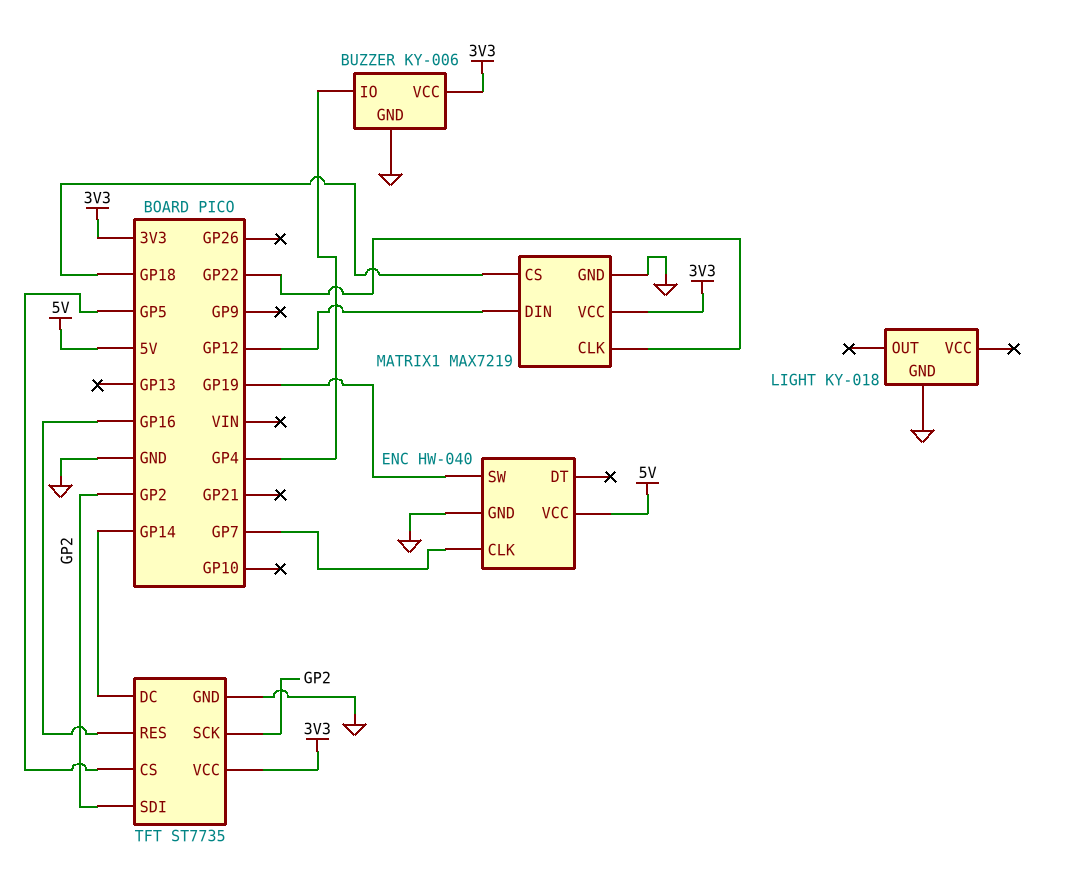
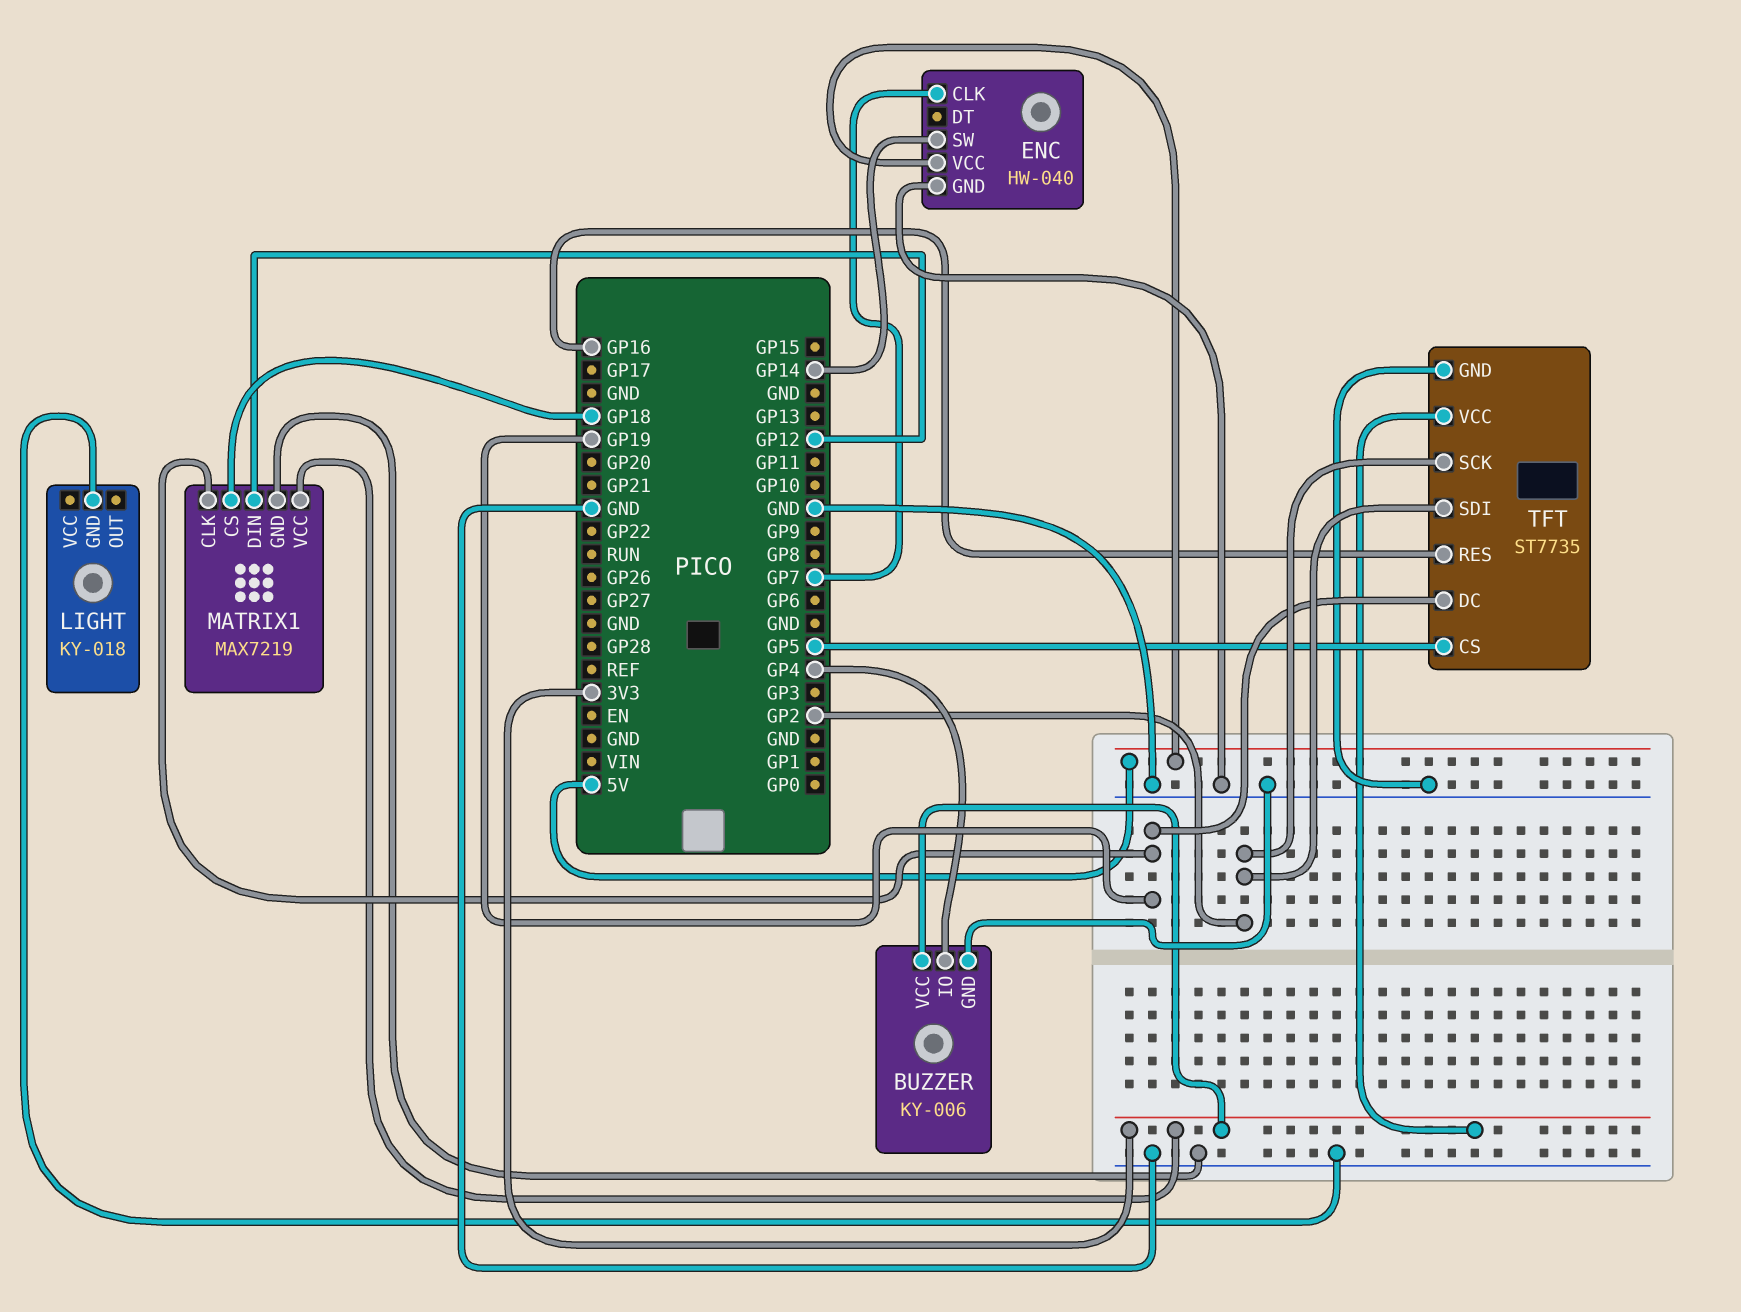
ENC pin SW: GP19 -> GP14
MATRIX1 pin CLK: GP22 -> GP19
TFT pin DC: GP14 -> GP19

